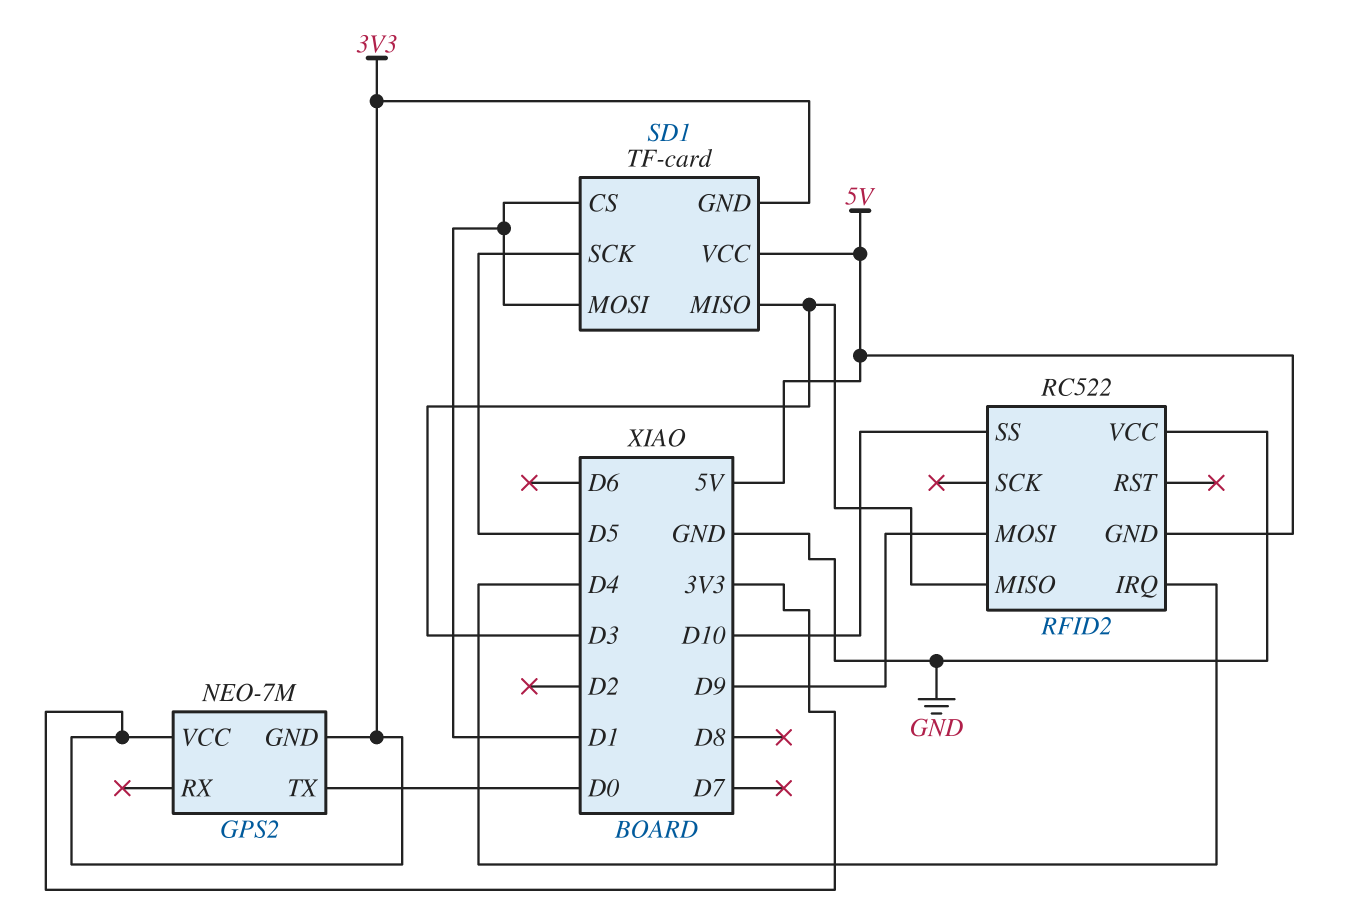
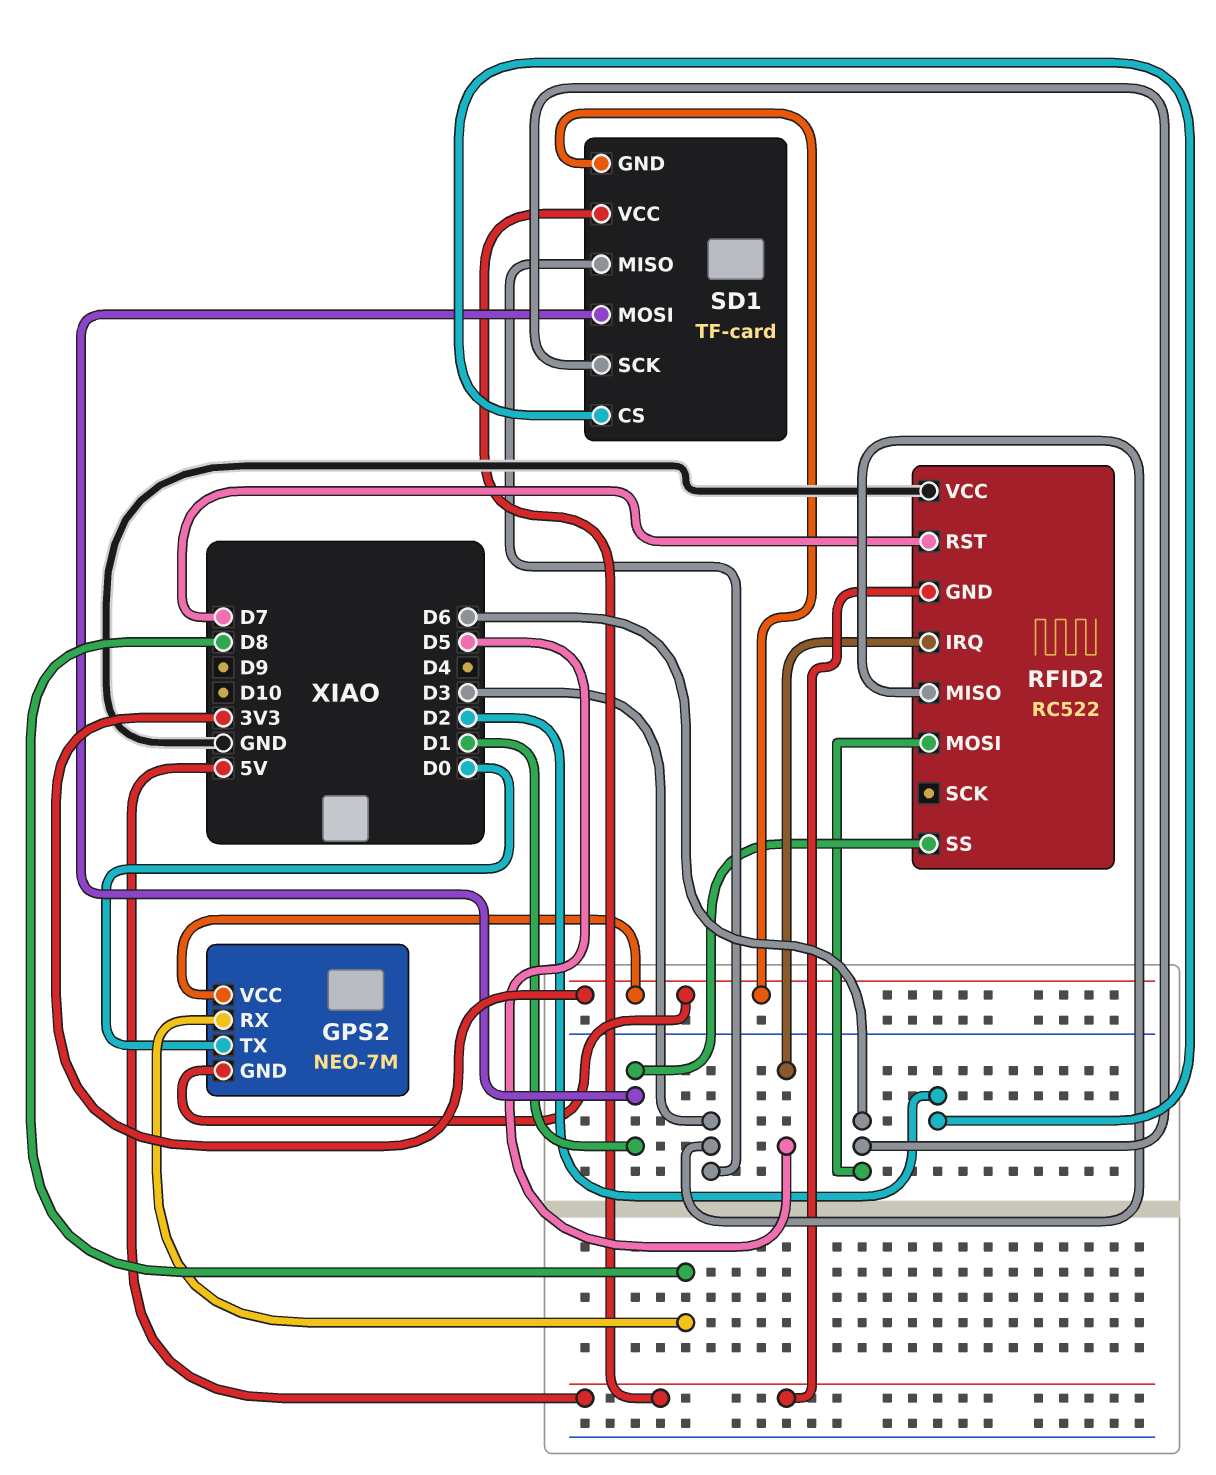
GPS2 pin RX: none -> D8
RFID2 pin IRQ: D4 -> D5
RFID2 pin MOSI: D9 -> D6
RFID2 pin RST: none -> D7
RFID2 pin SS: D10 -> D1
SD1 pin CS: D1 -> D2
SD1 pin SCK: D5 -> D6

